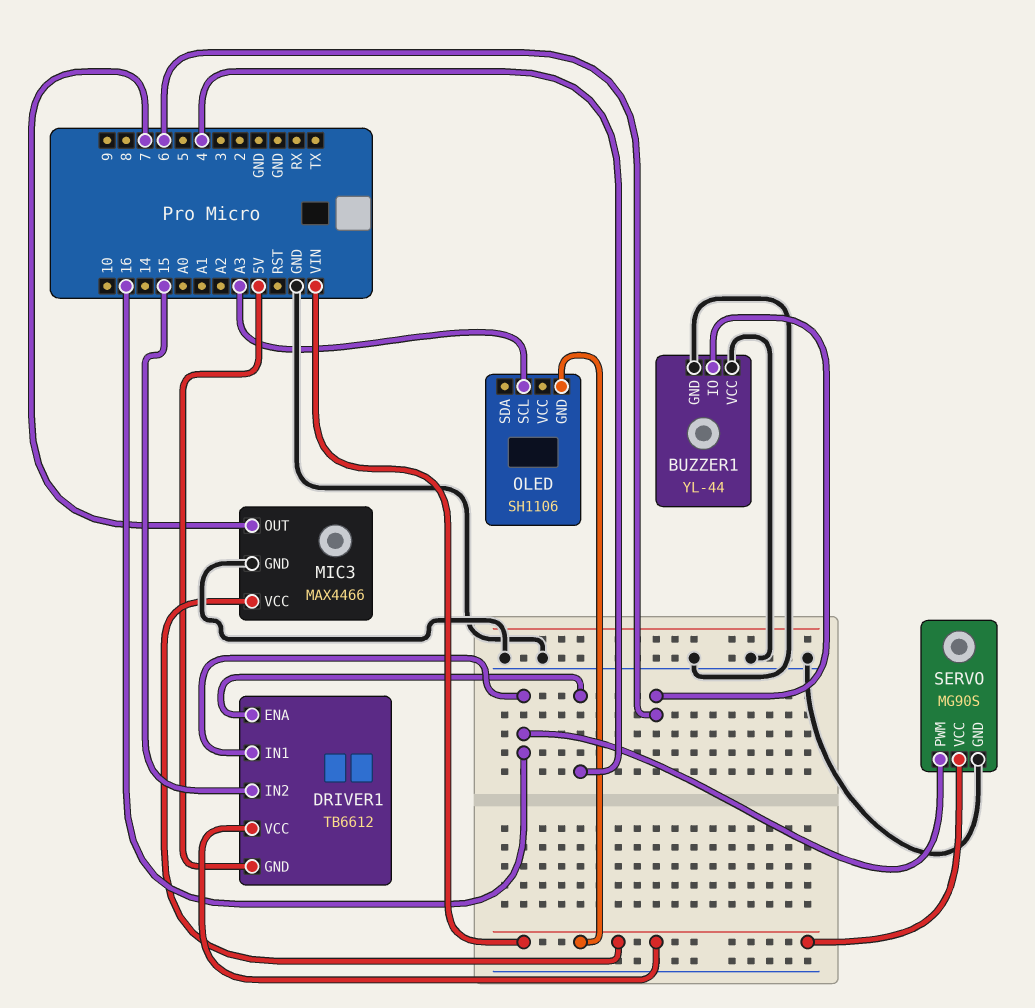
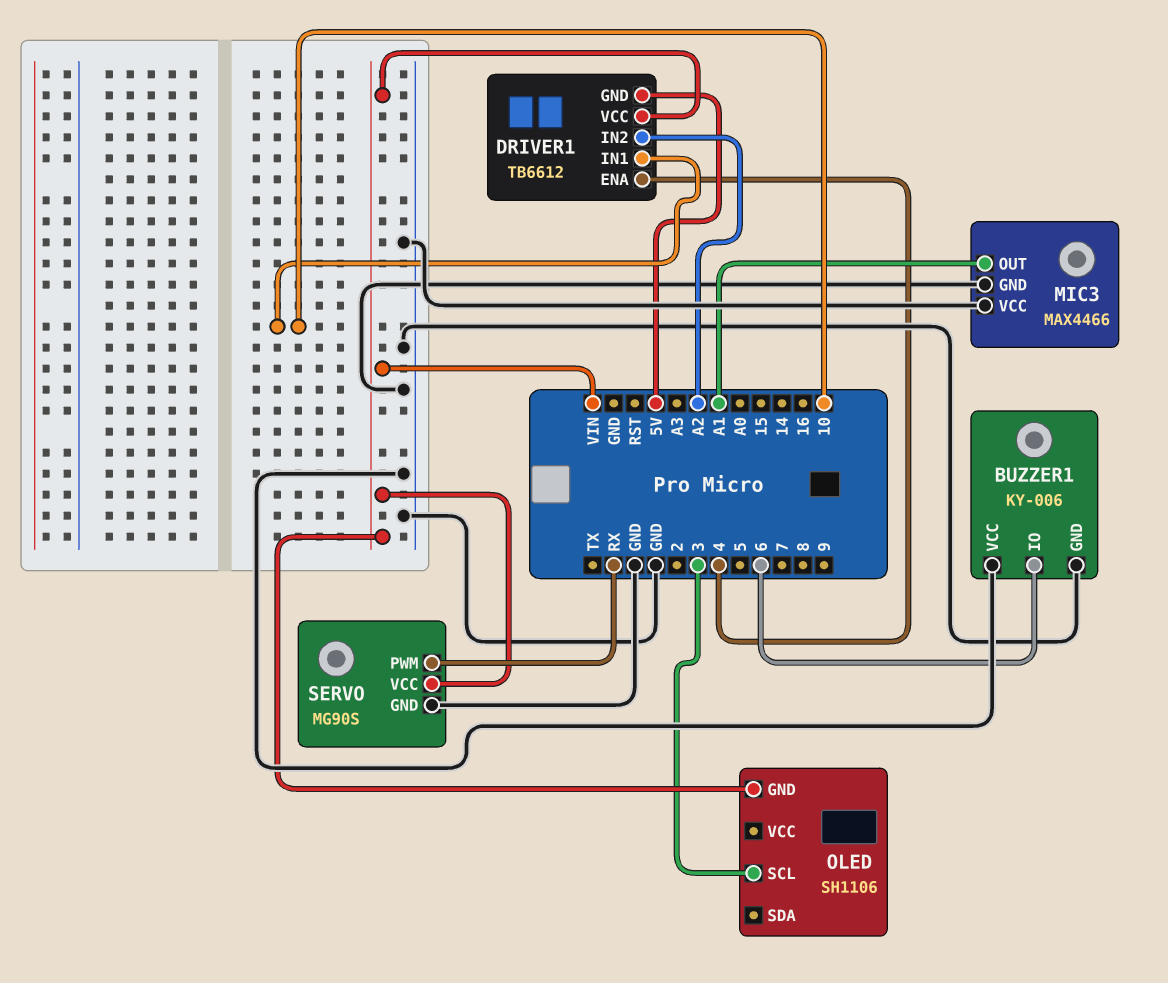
BUZZER1: YL-44 -> KY-006
DRIVER1 pin IN1: 16 -> 10
DRIVER1 pin IN2: 15 -> A2
MIC3 pin OUT: 7 -> A1
MIC3 pin VCC: VIN -> GND
OLED pin SCL: A3 -> 3
SERVO pin PWM: 16 -> RX

